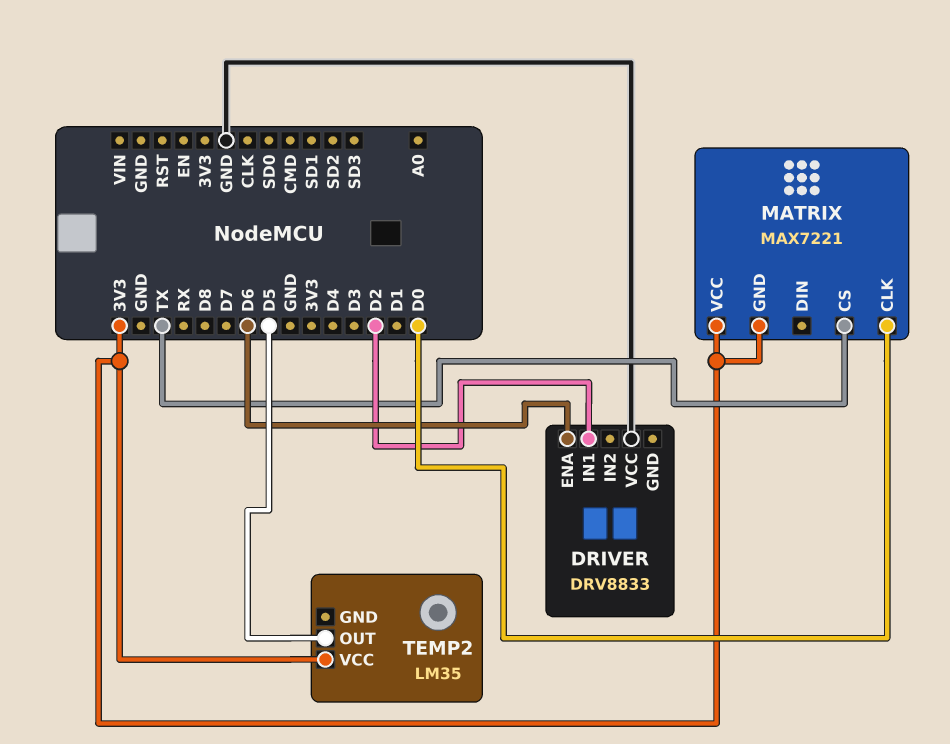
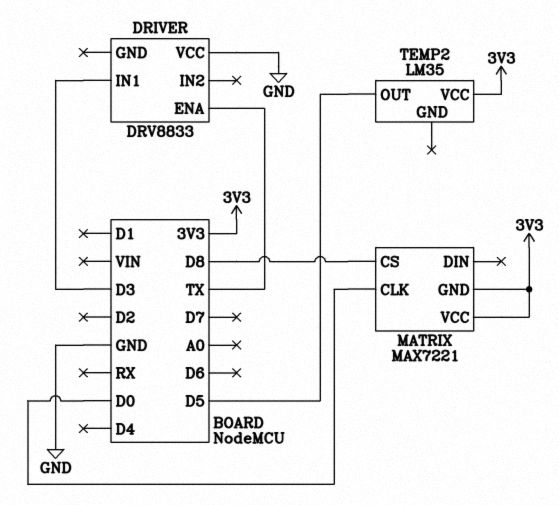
DRIVER pin ENA: D6 -> TX
DRIVER pin IN1: D2 -> D3
MATRIX pin CS: TX -> D8

